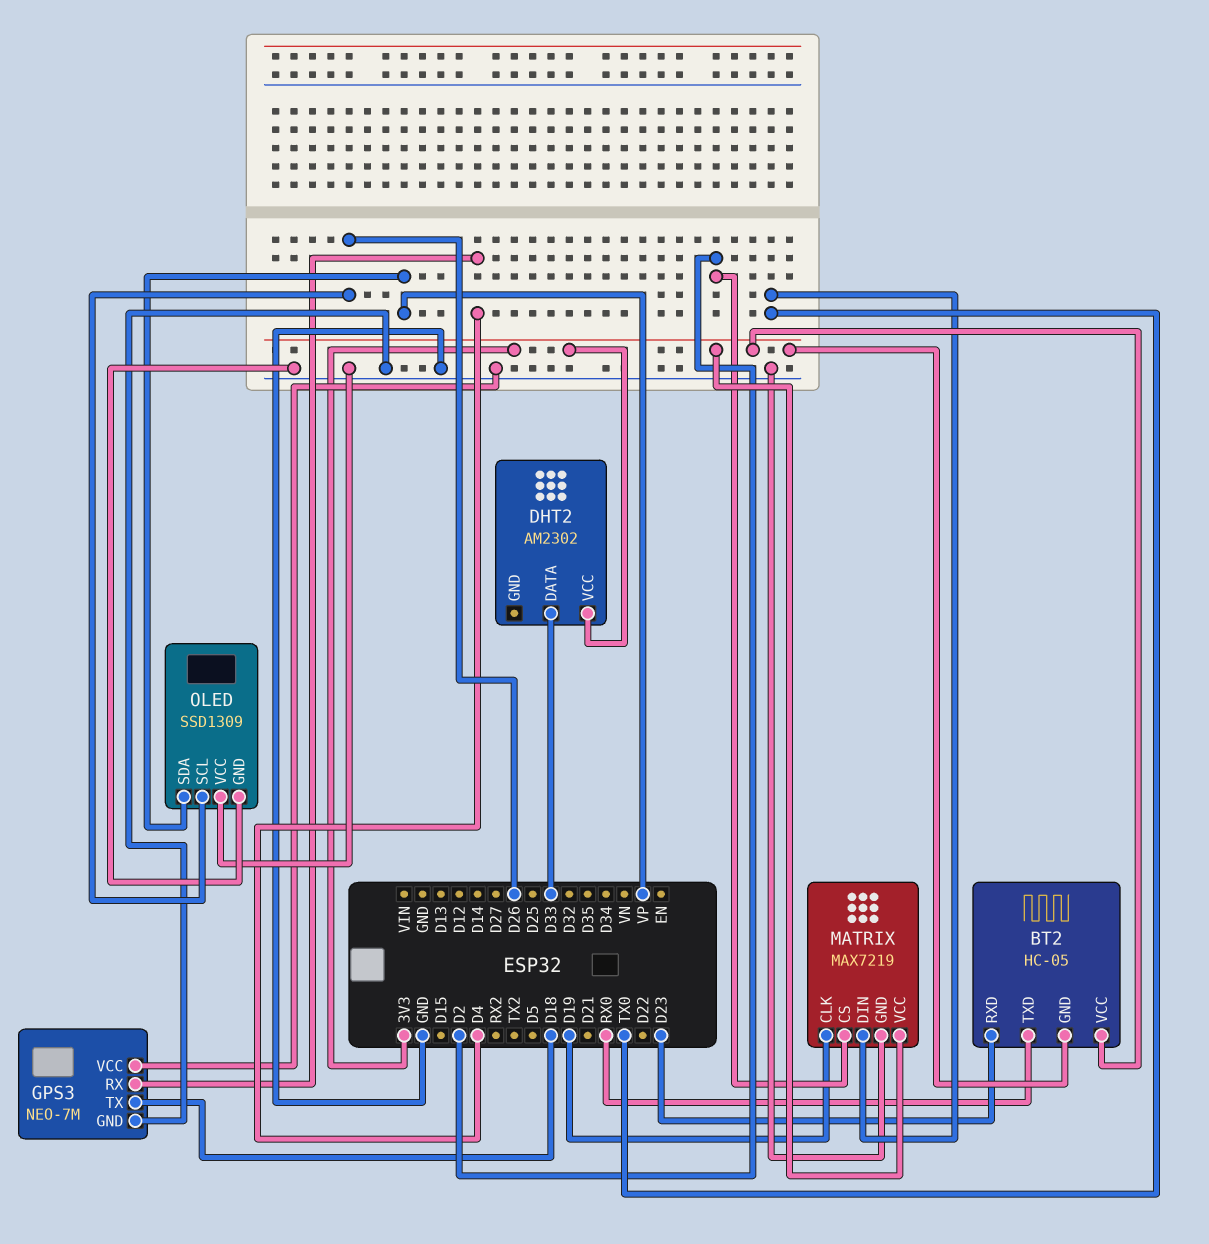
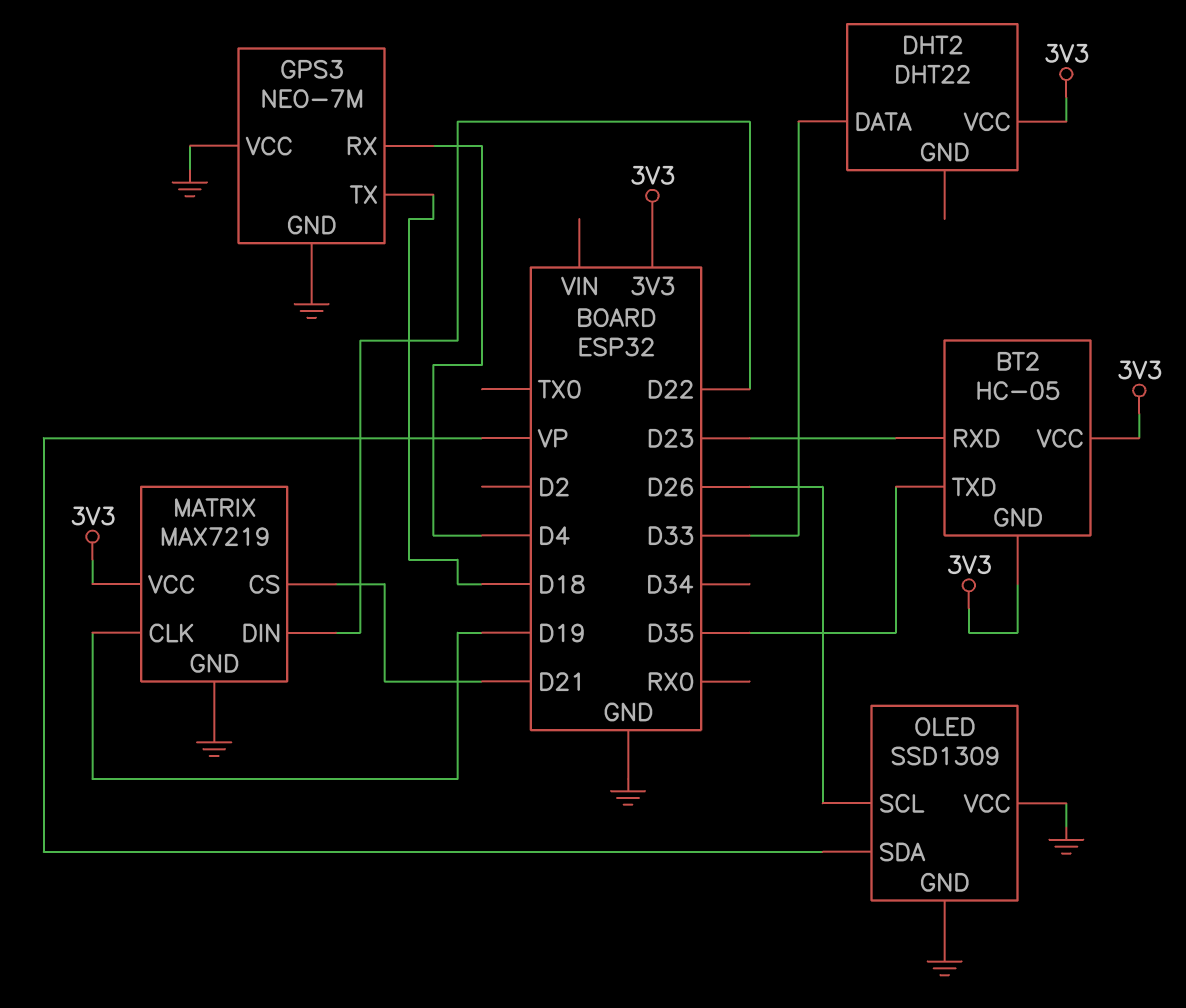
BT2 pin TXD: RX0 -> D35
DHT2: AM2302 -> DHT22
MATRIX pin CS: D2 -> D21
MATRIX pin DIN: TX0 -> D22

